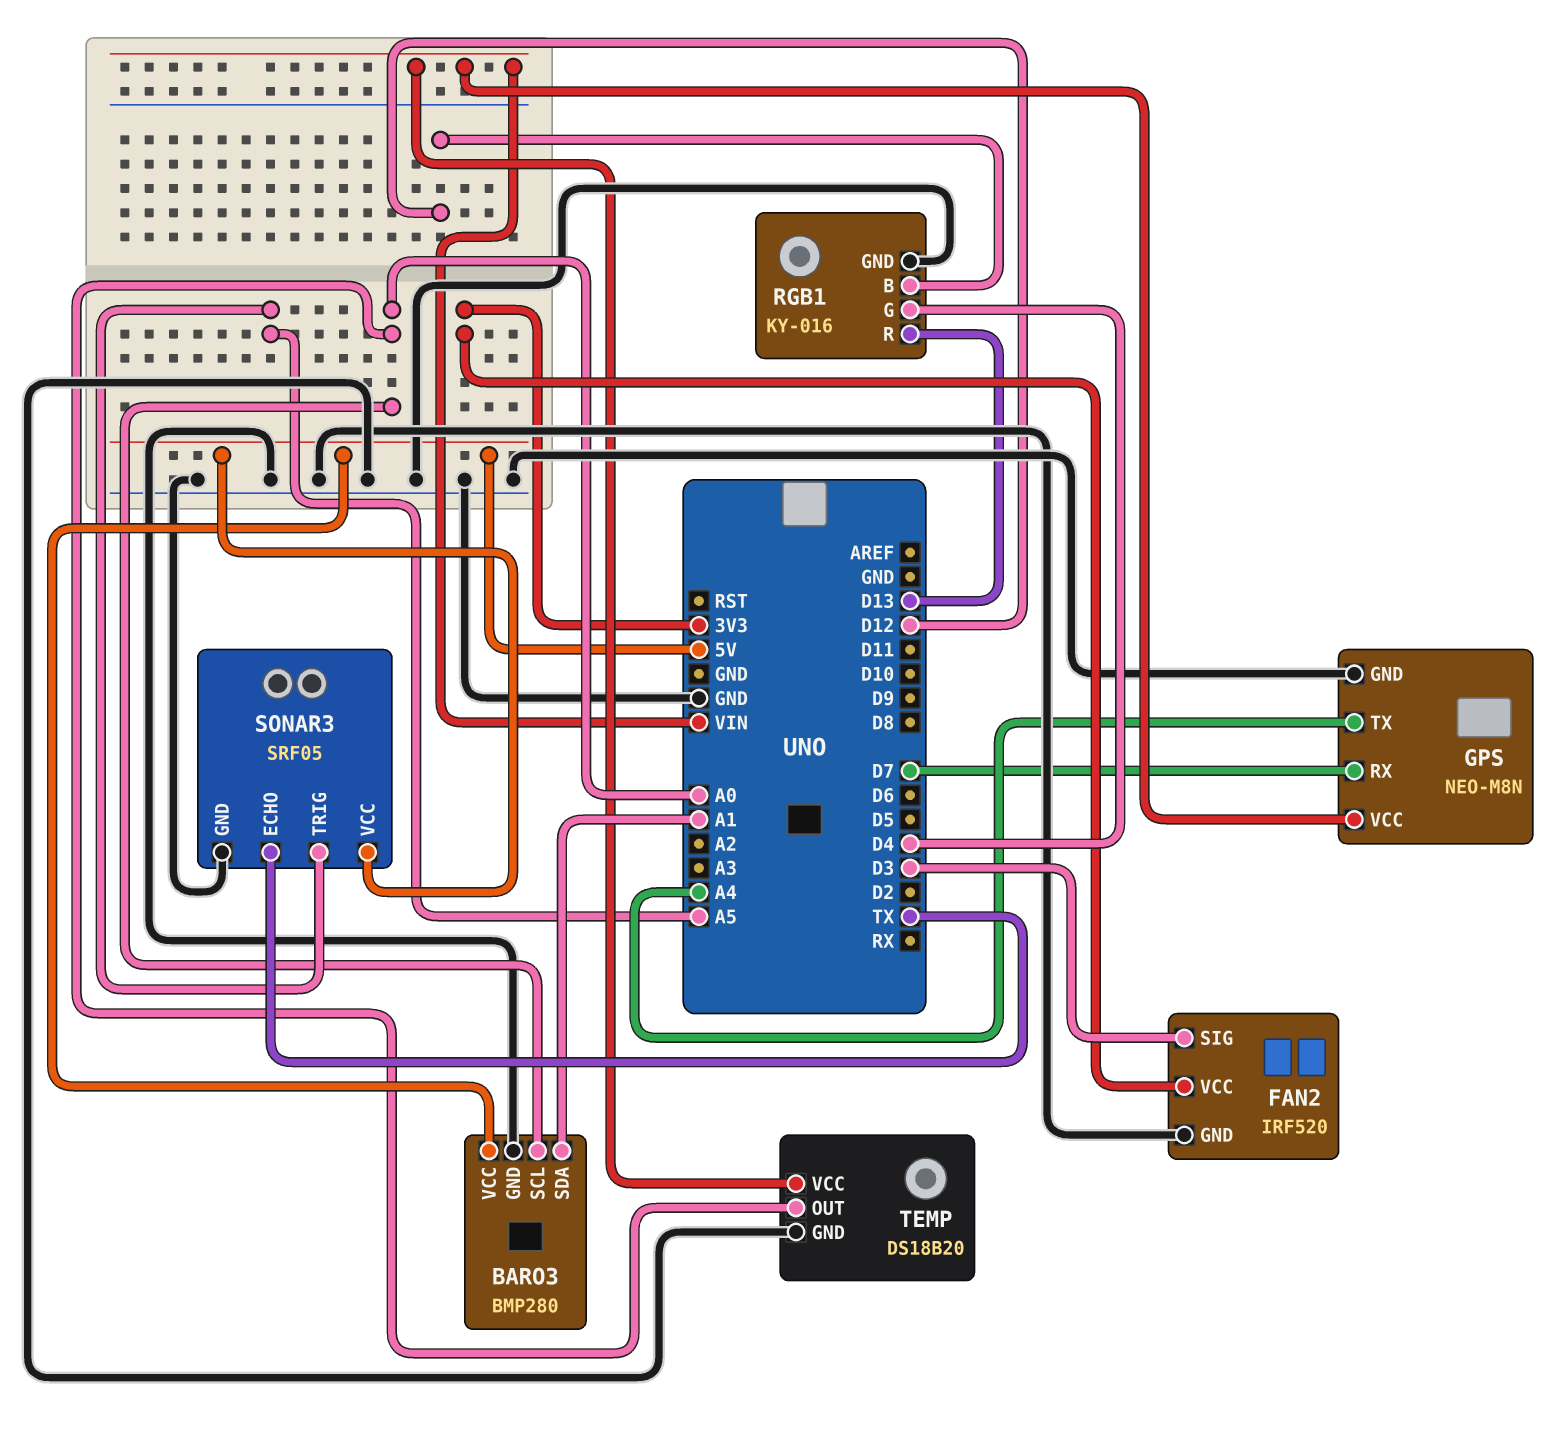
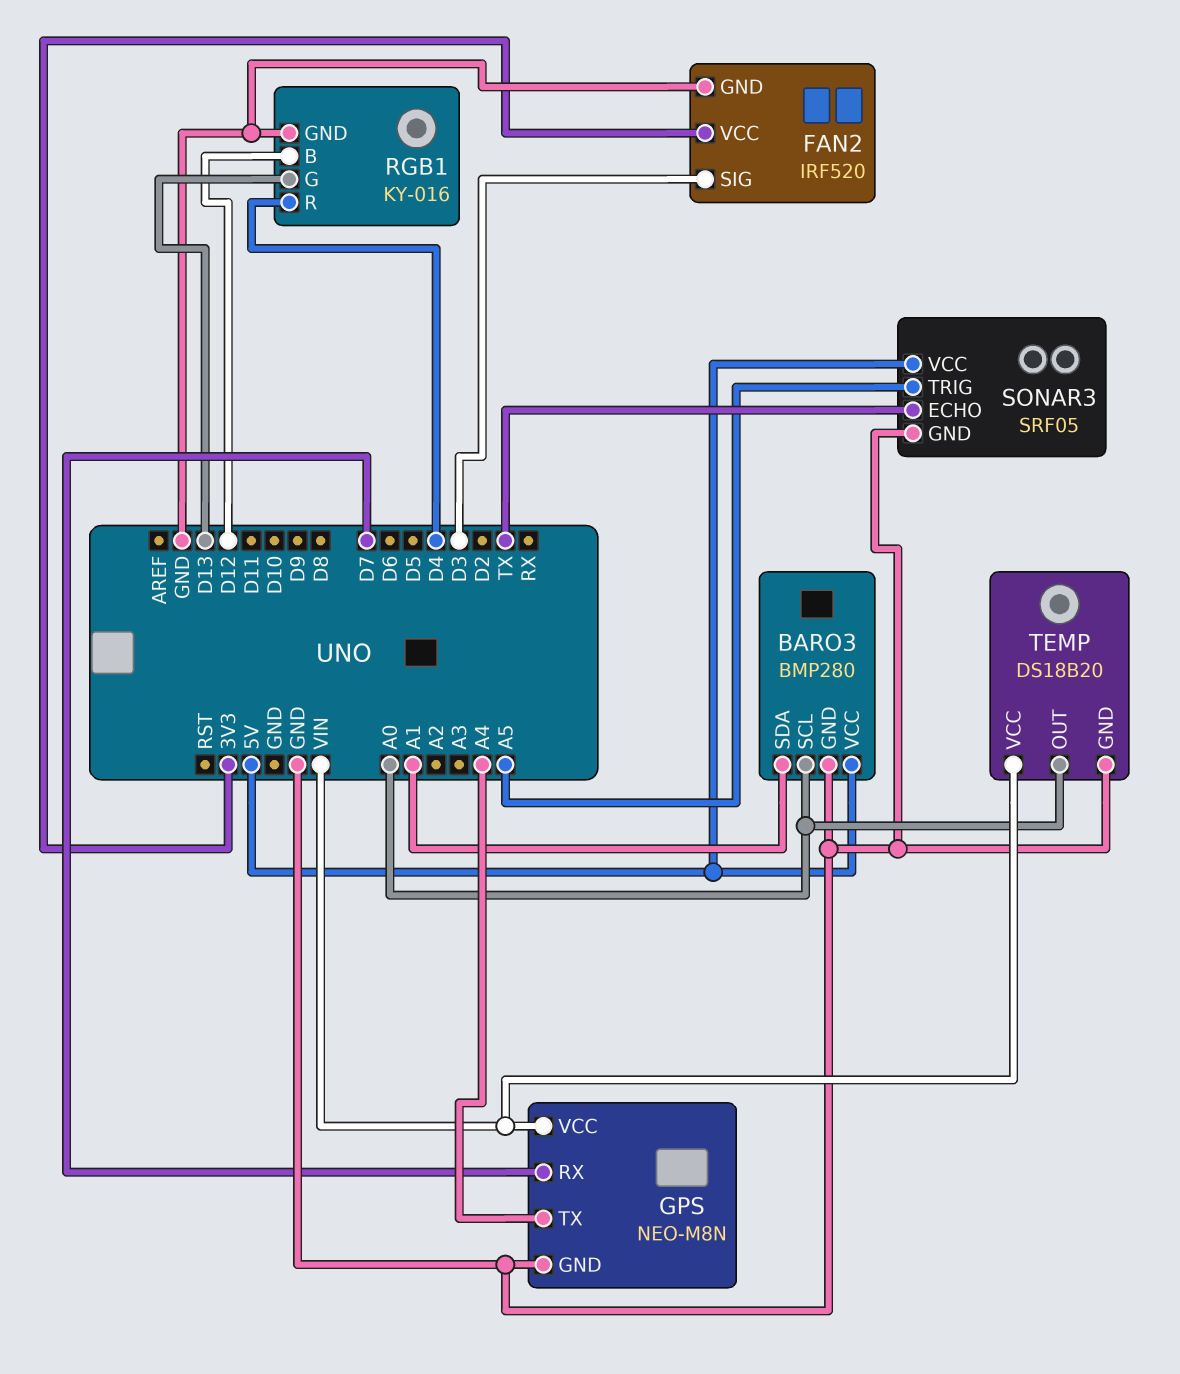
RGB1 pin G: D4 -> D13
RGB1 pin R: D13 -> D4

